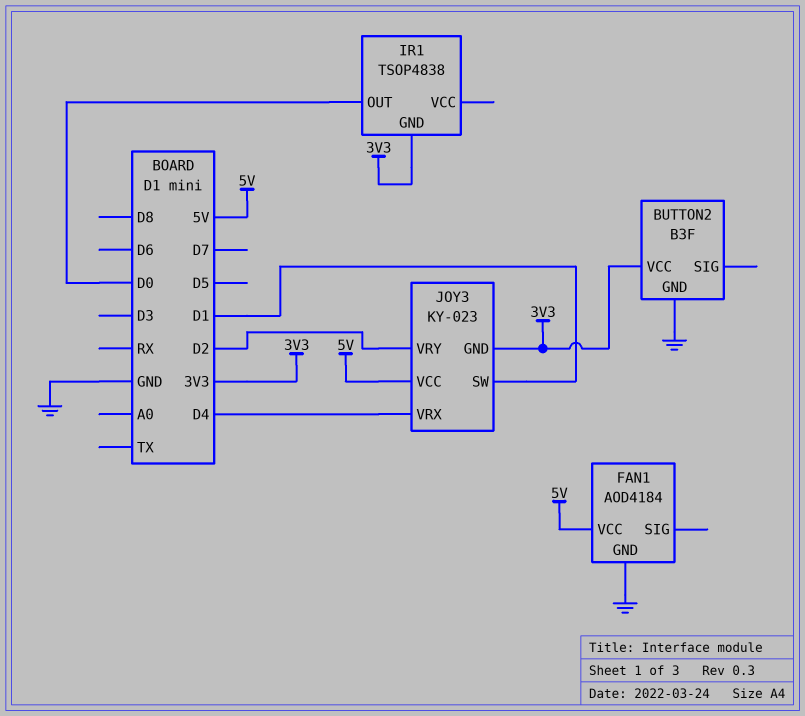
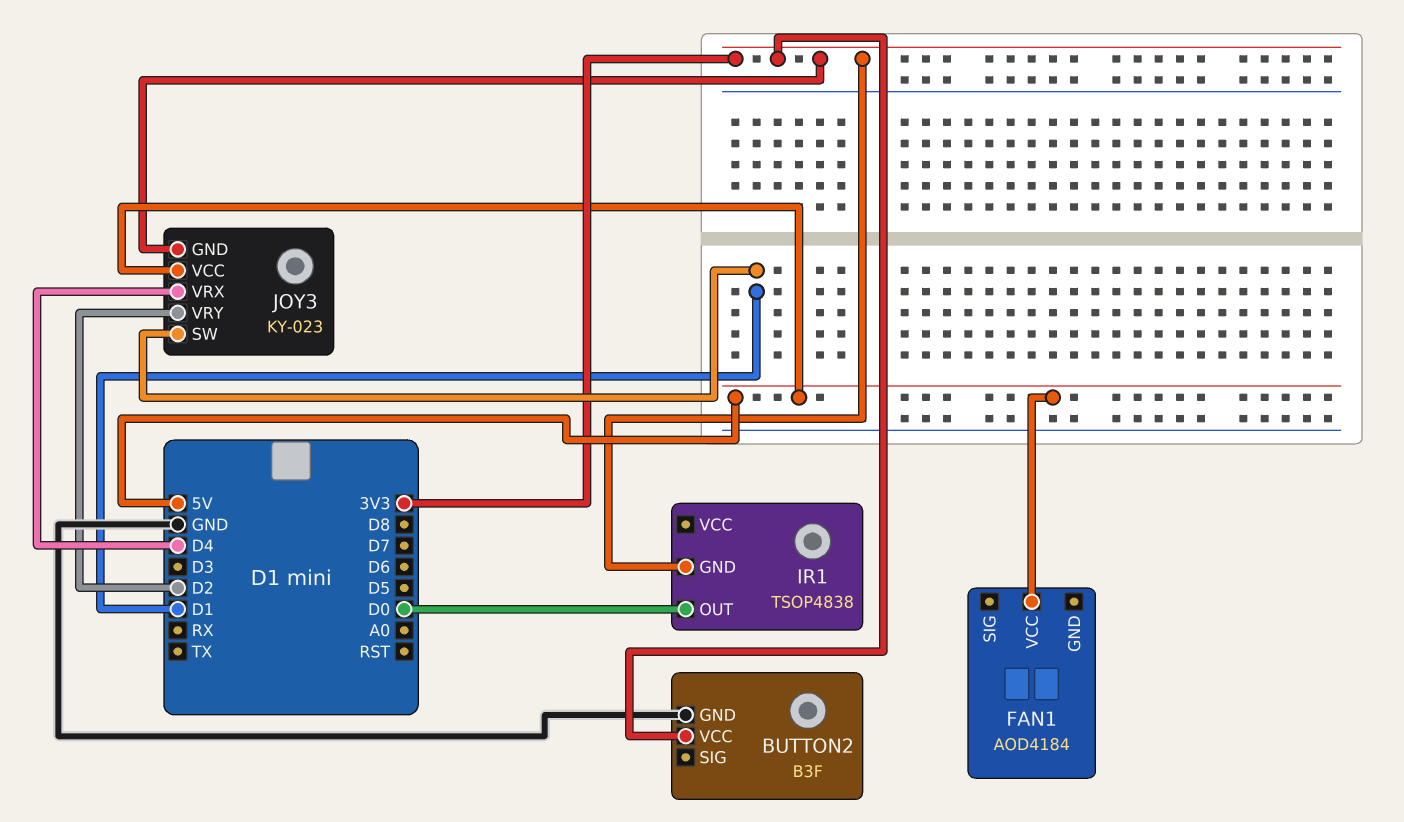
FAN1 pin GND: GND -> none

